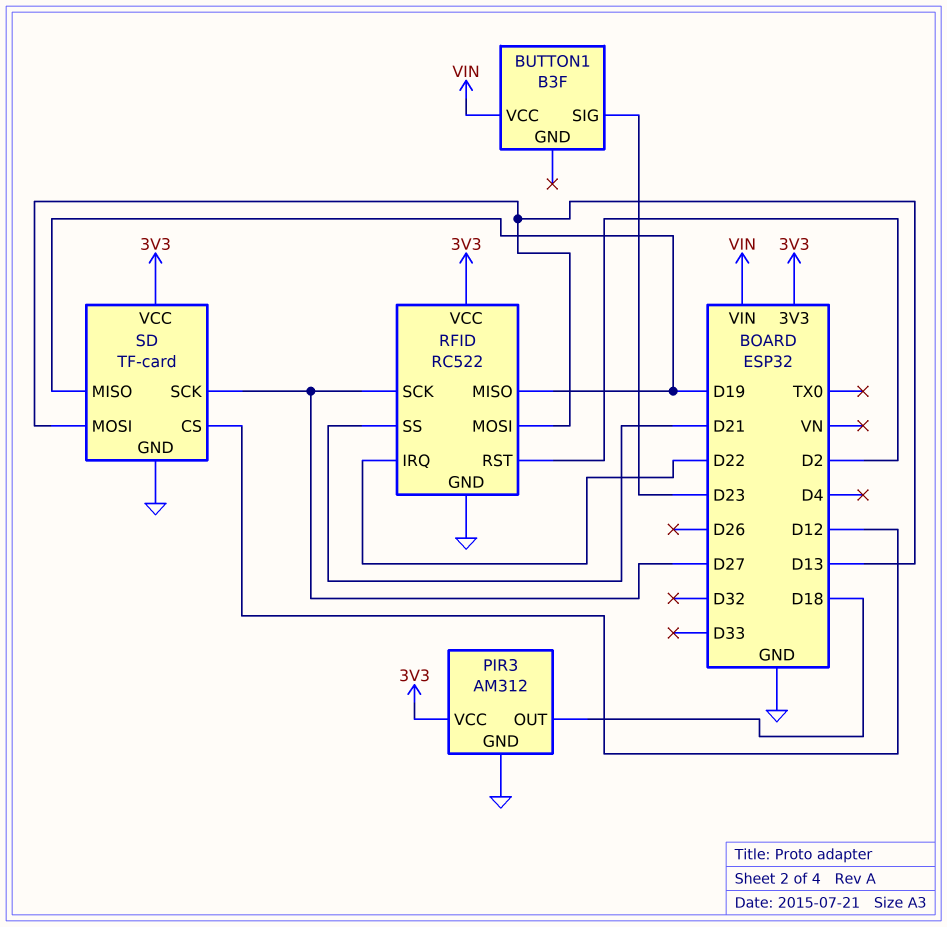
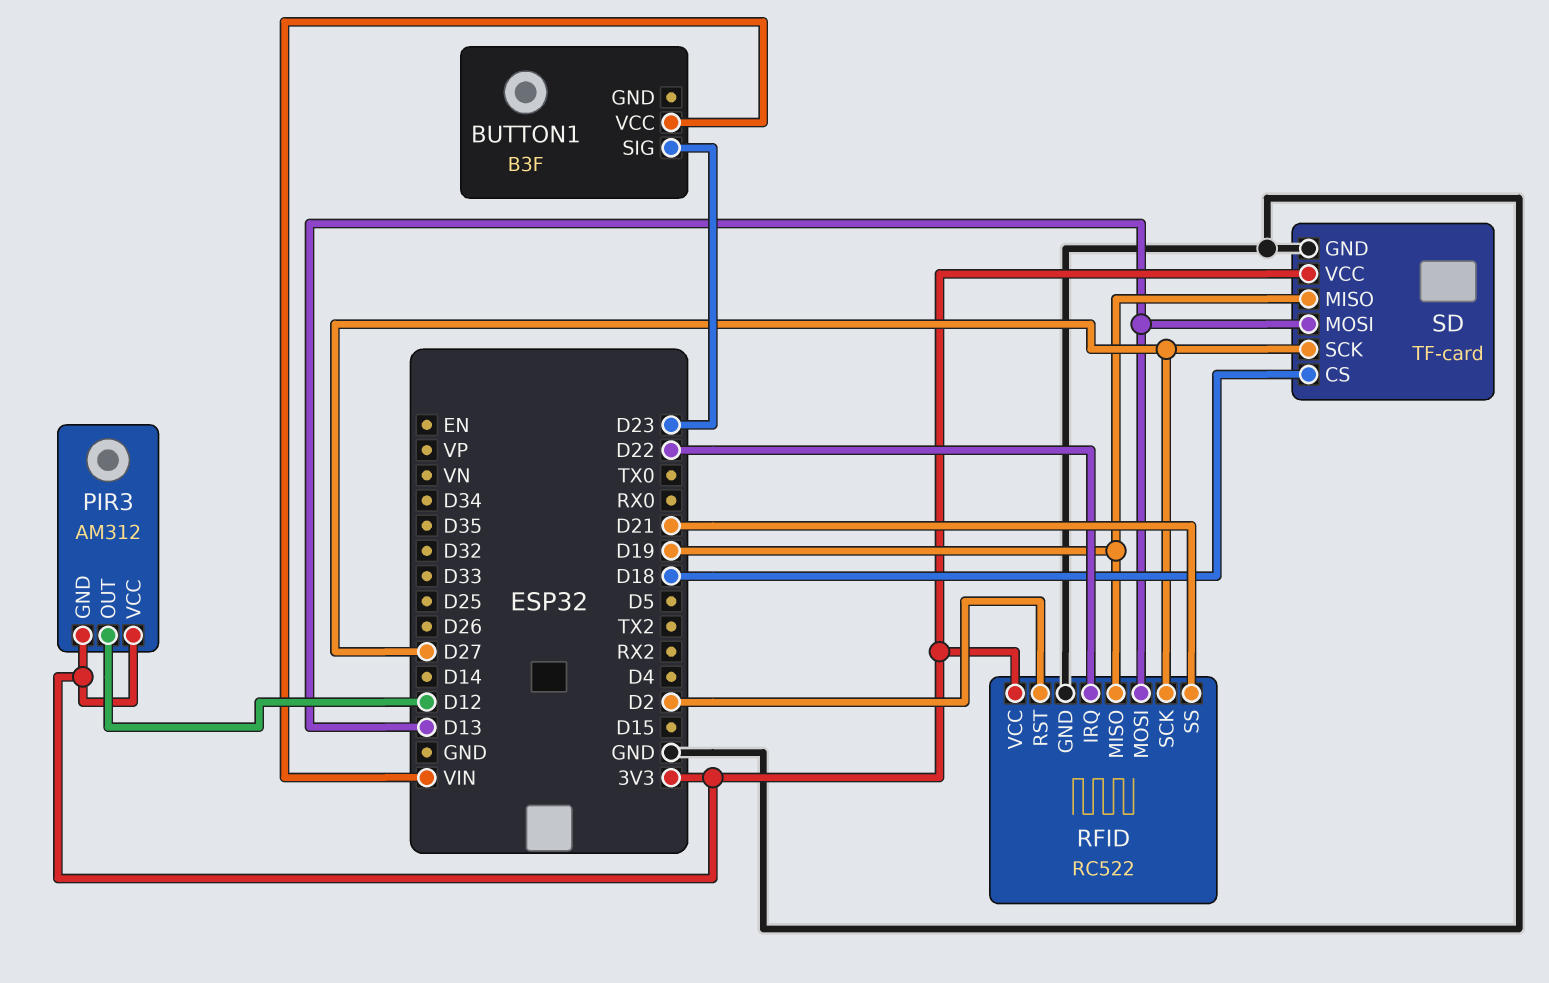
PIR3 pin GND: GND -> 3V3
PIR3 pin OUT: D18 -> D12
SD pin CS: D12 -> D18

